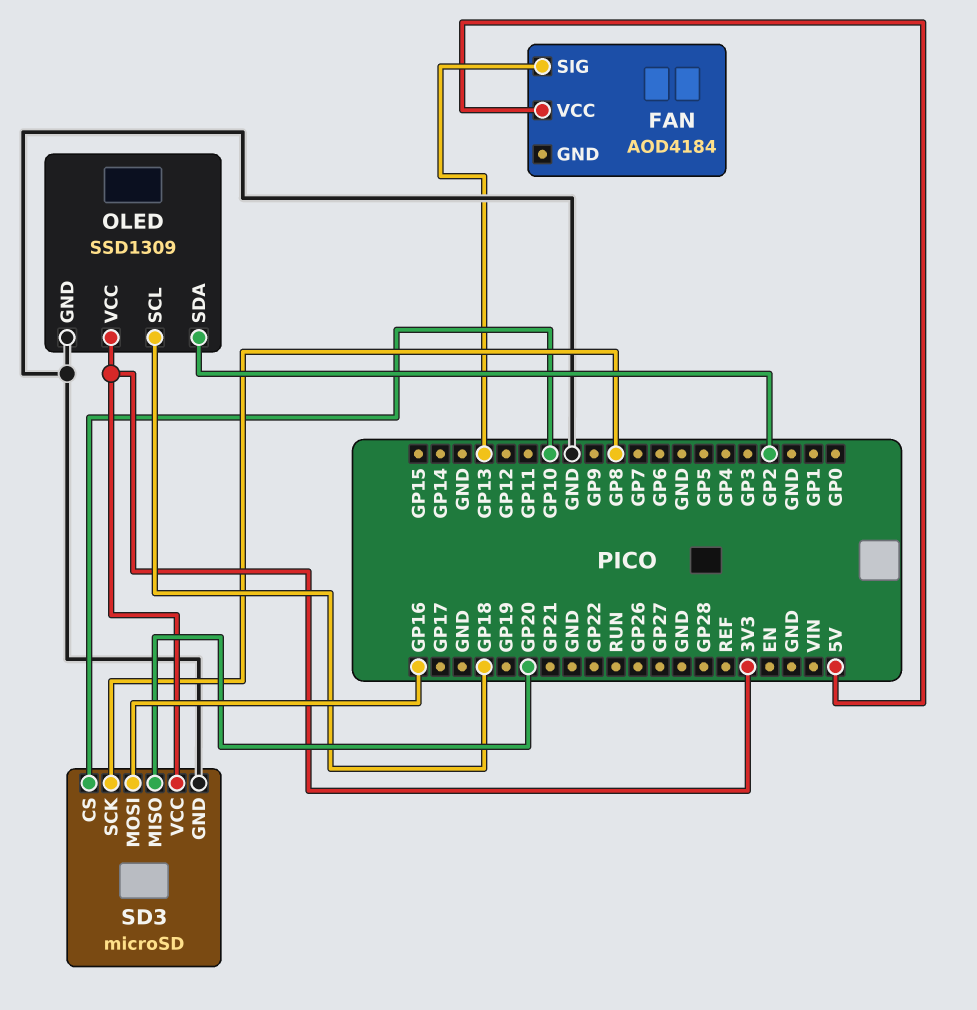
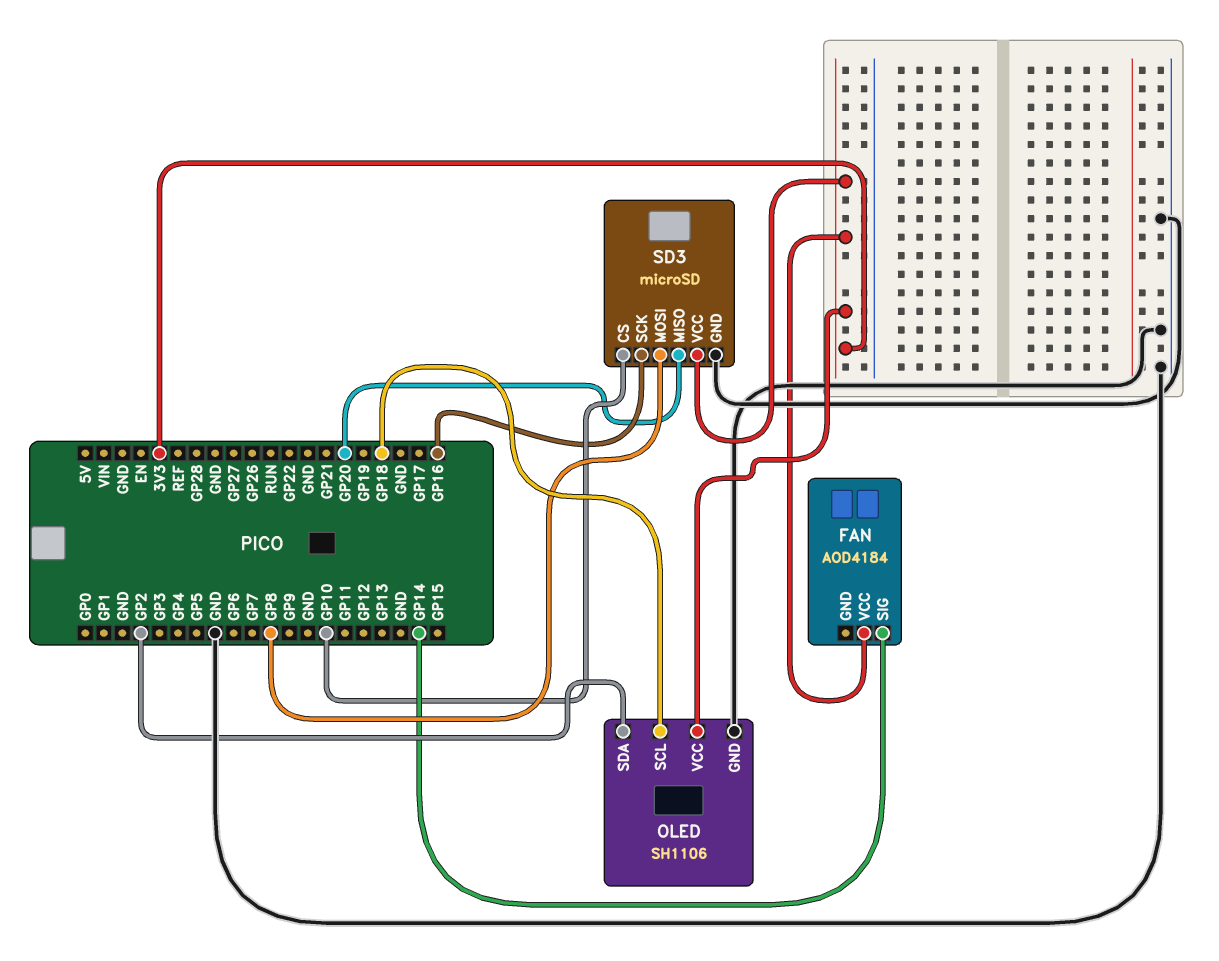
FAN pin SIG: GP13 -> GP14
FAN pin VCC: 5V -> 3V3
OLED: SSD1309 -> SH1106
SD3 pin MOSI: GP16 -> GP8
SD3 pin SCK: GP8 -> GP16

